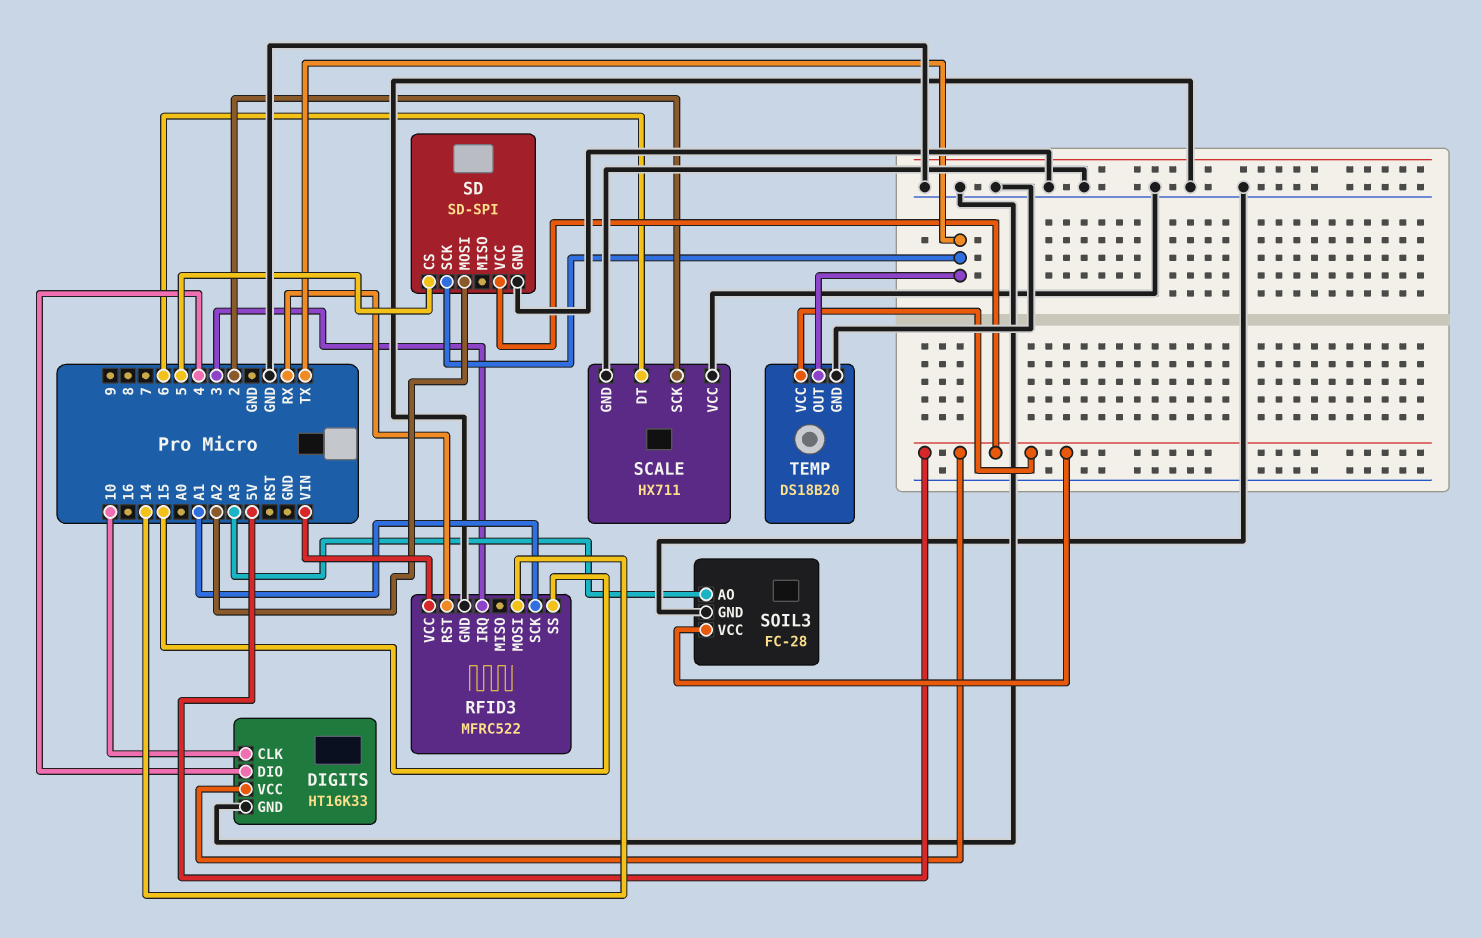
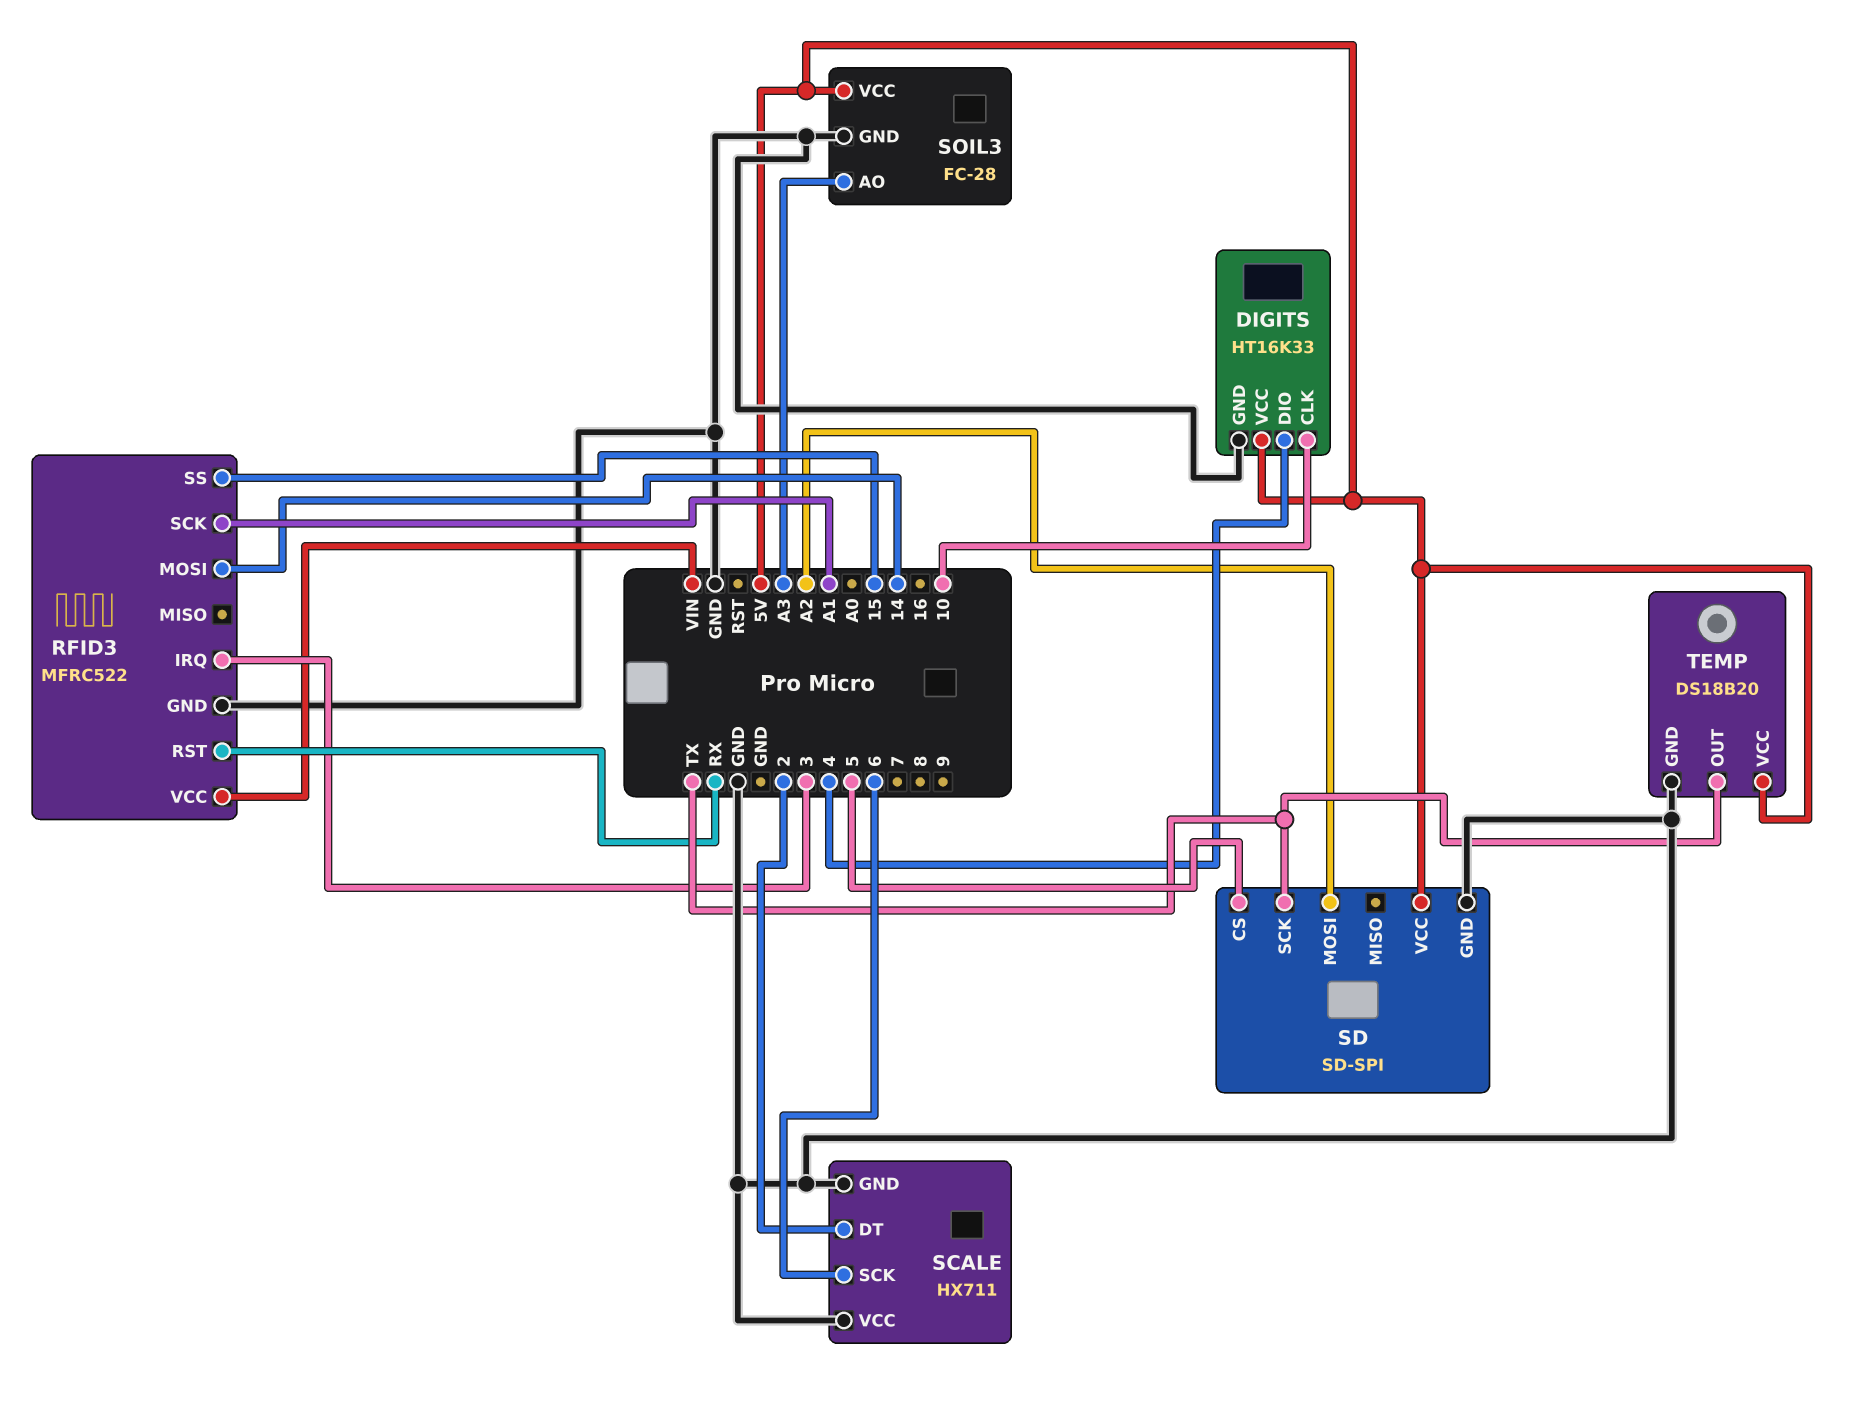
SCALE pin DT: 6 -> 2
SCALE pin SCK: 2 -> 6

